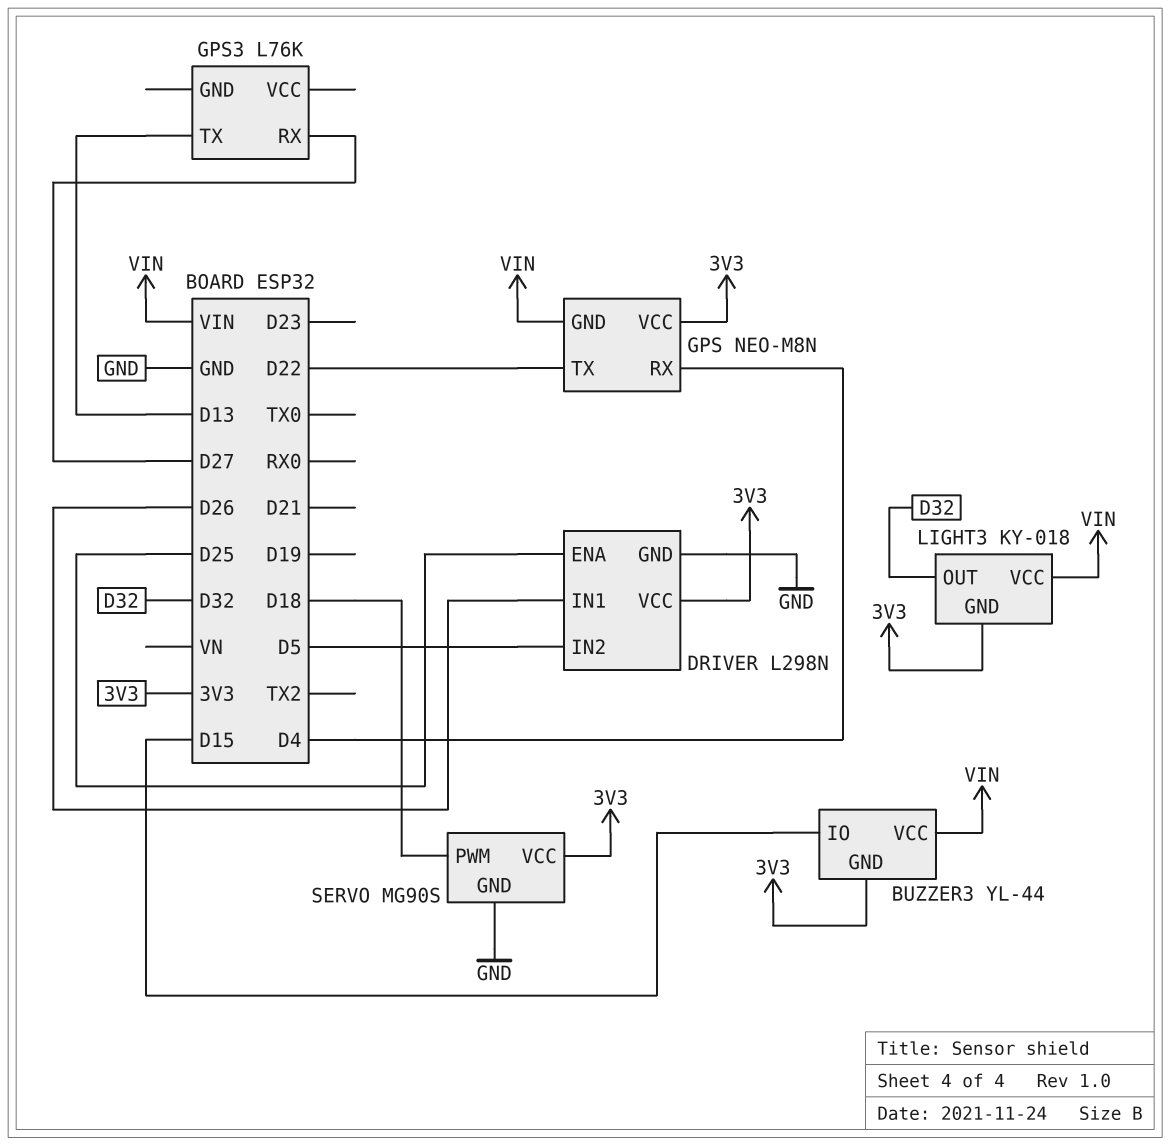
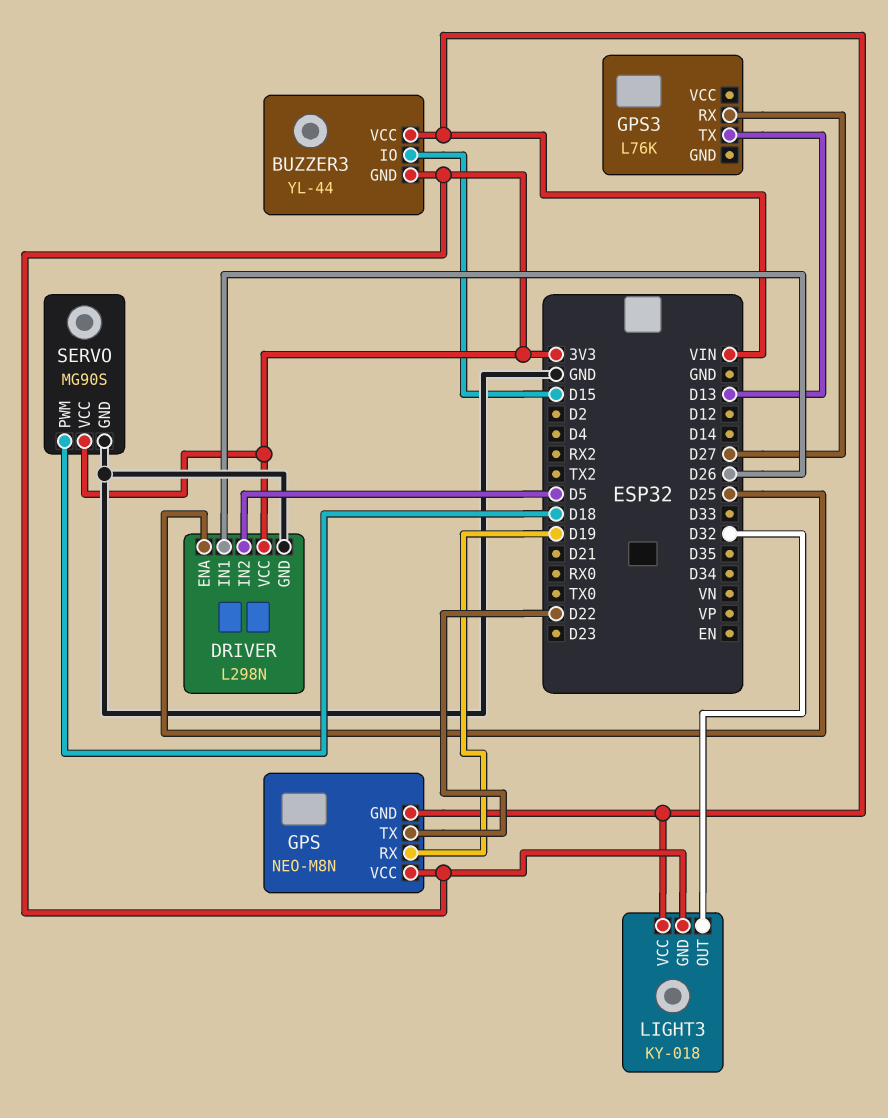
GPS pin RX: D4 -> D19

